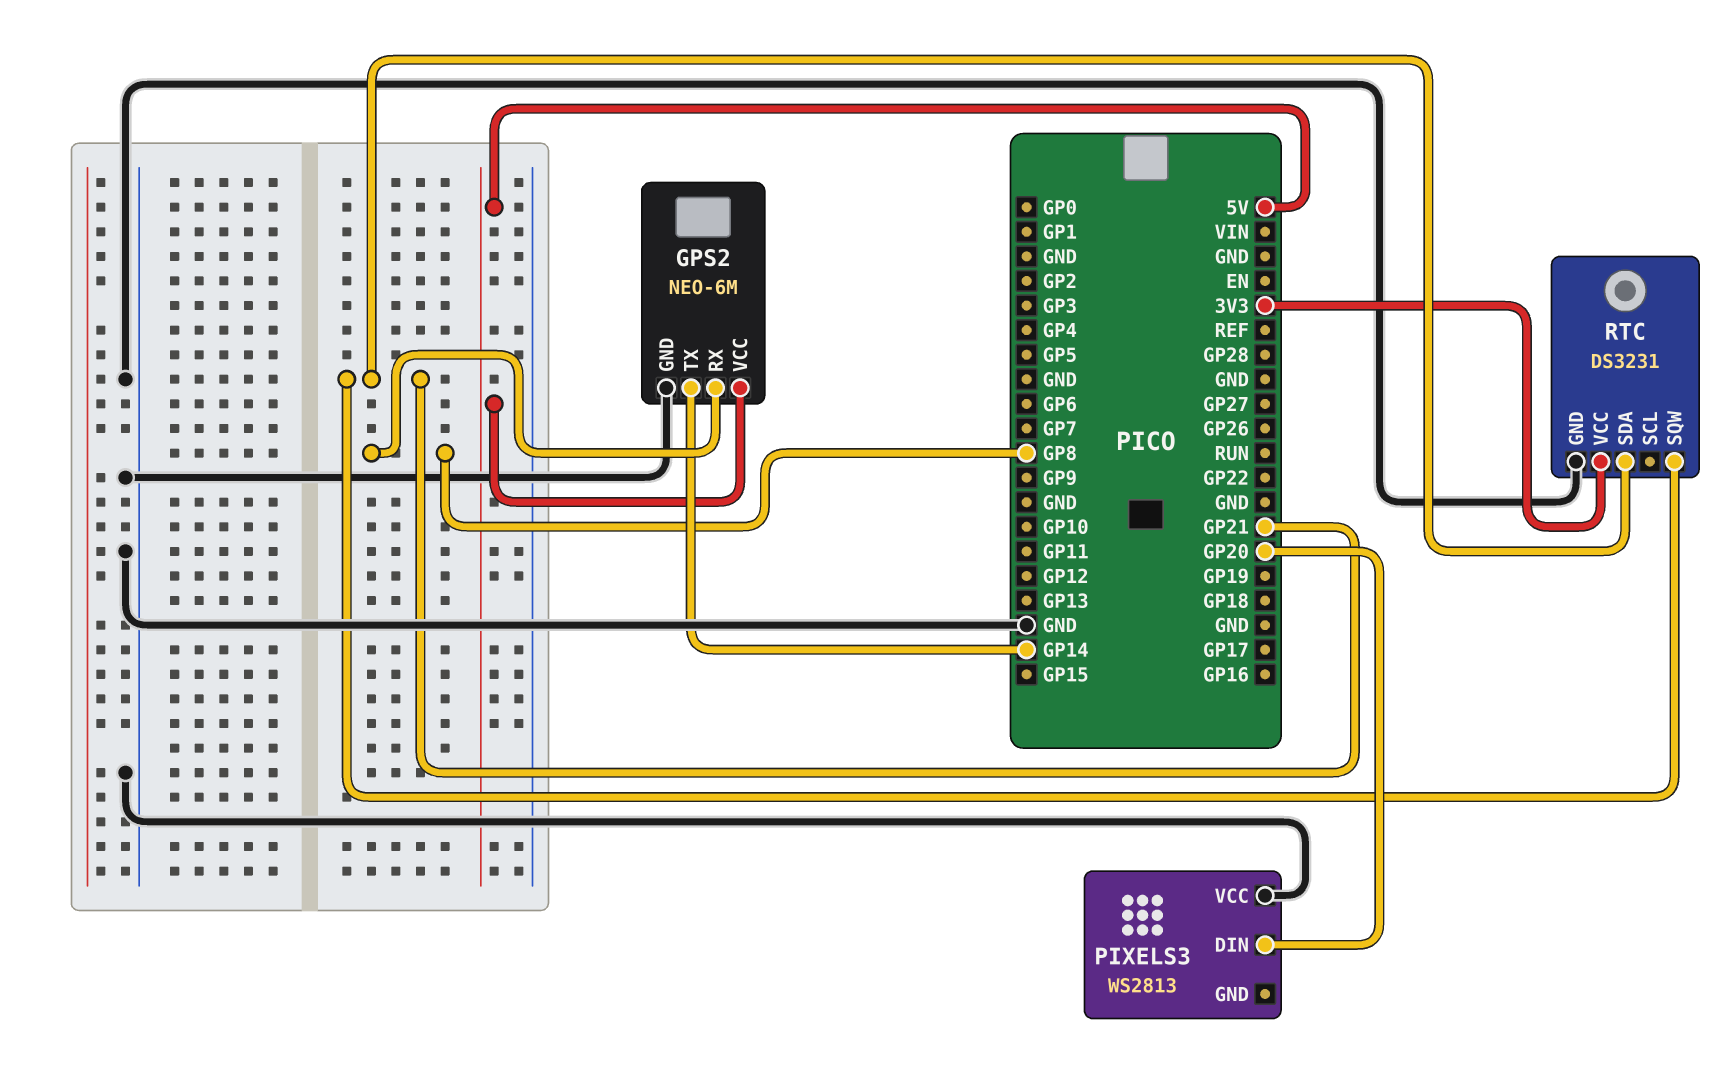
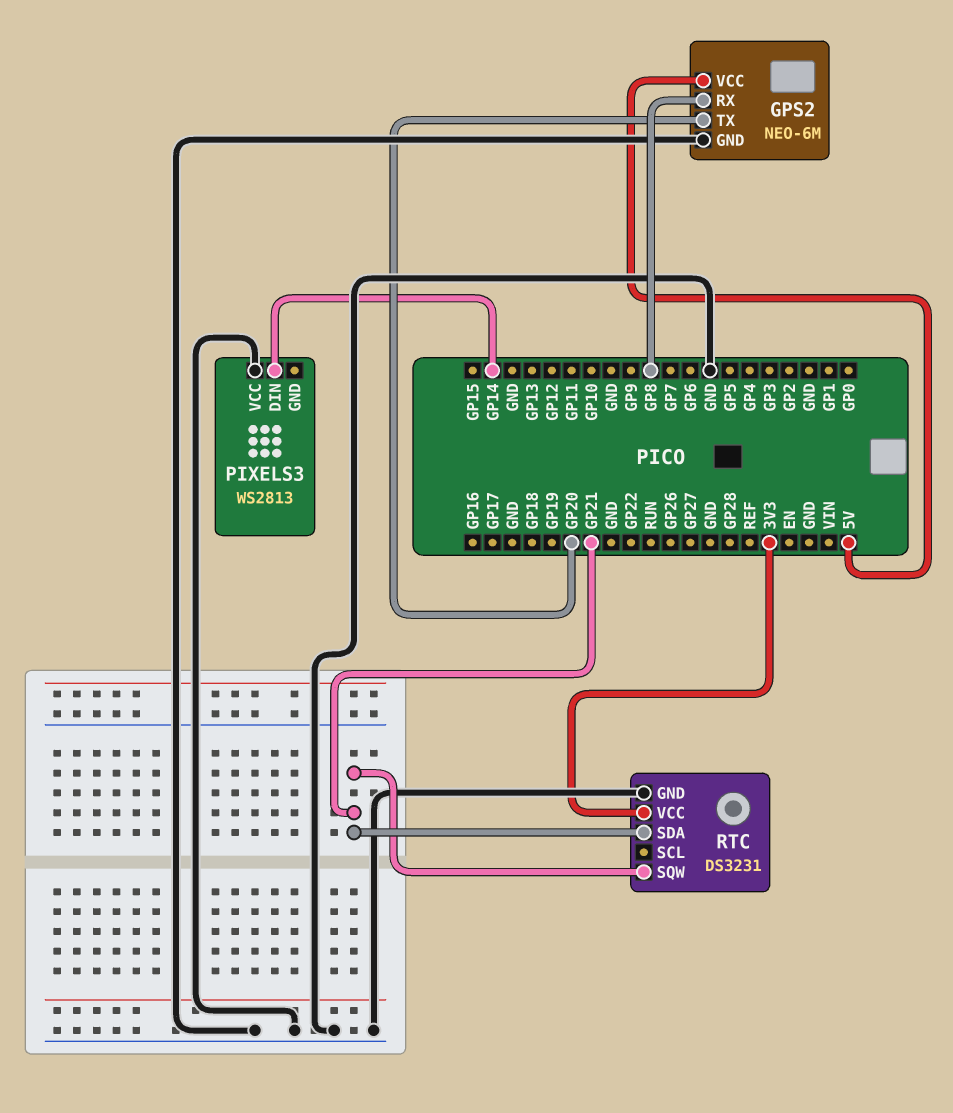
GPS2 pin TX: GP14 -> GP20
PIXELS3 pin DIN: GP20 -> GP14

